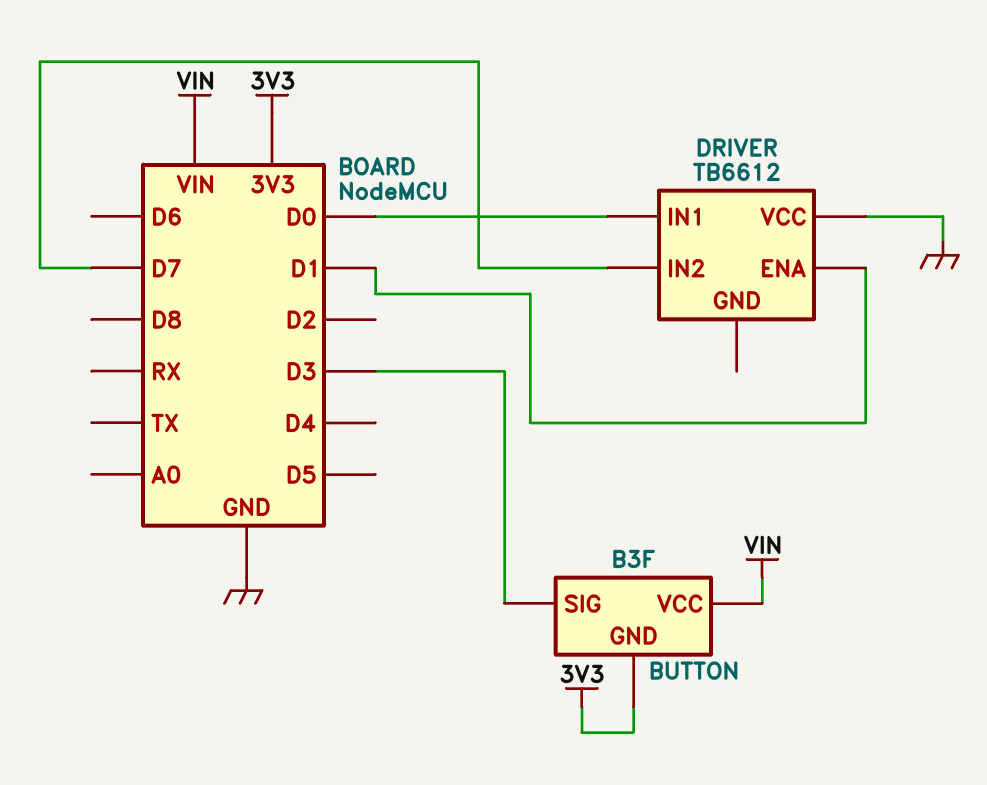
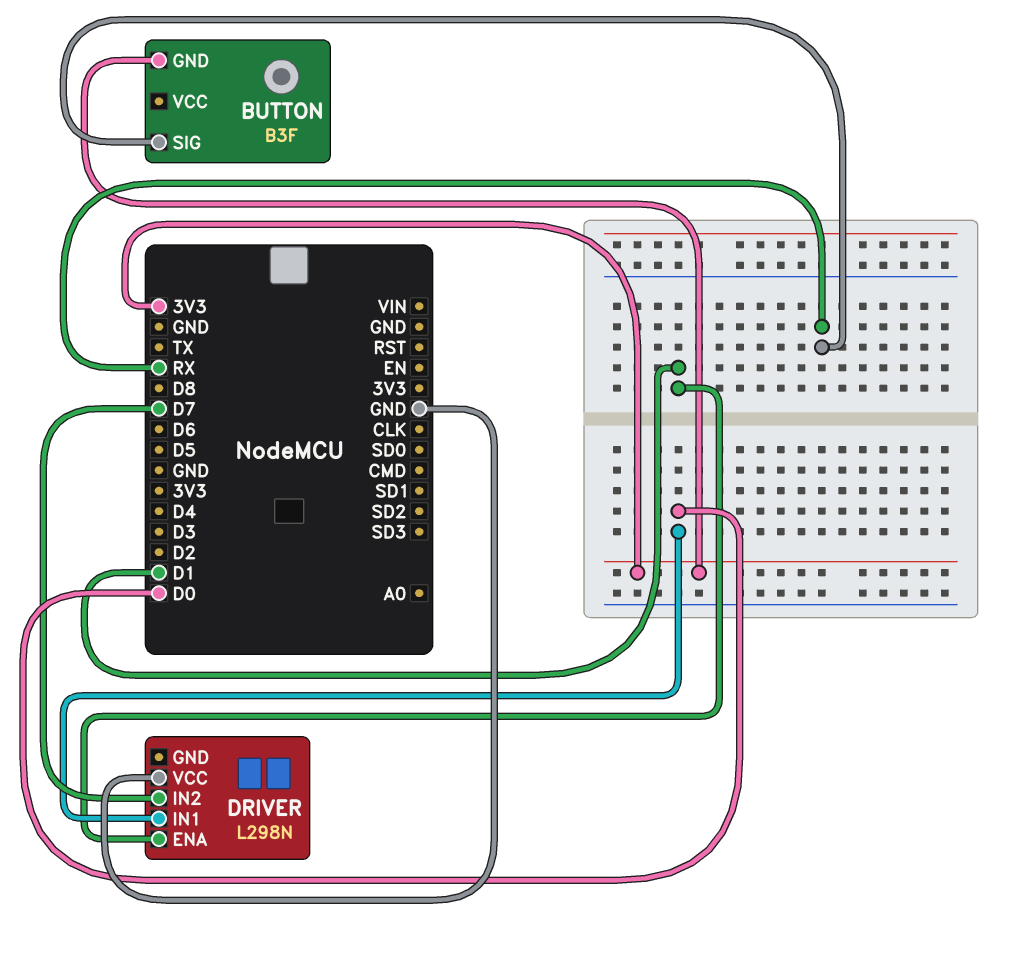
BUTTON pin SIG: D3 -> RX
BUTTON pin VCC: VIN -> none
DRIVER: TB6612 -> L298N

